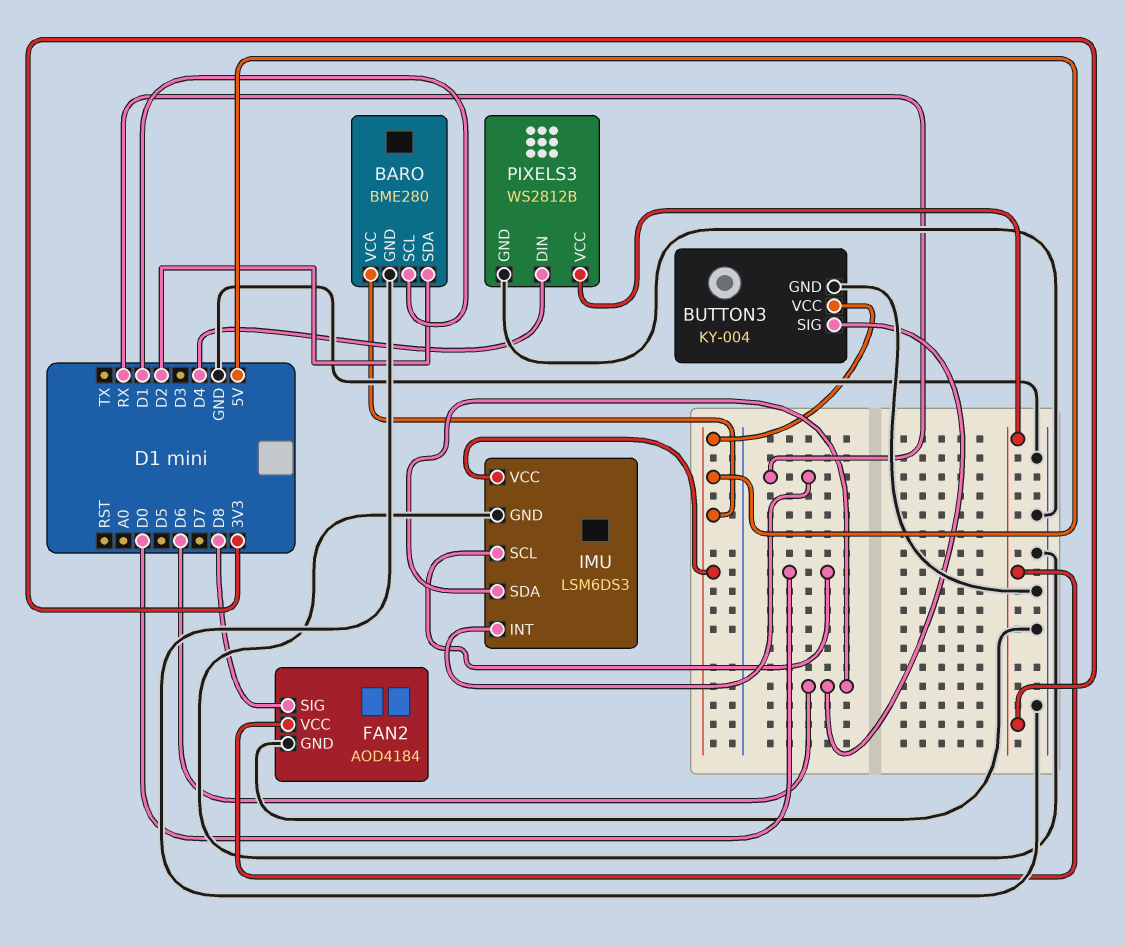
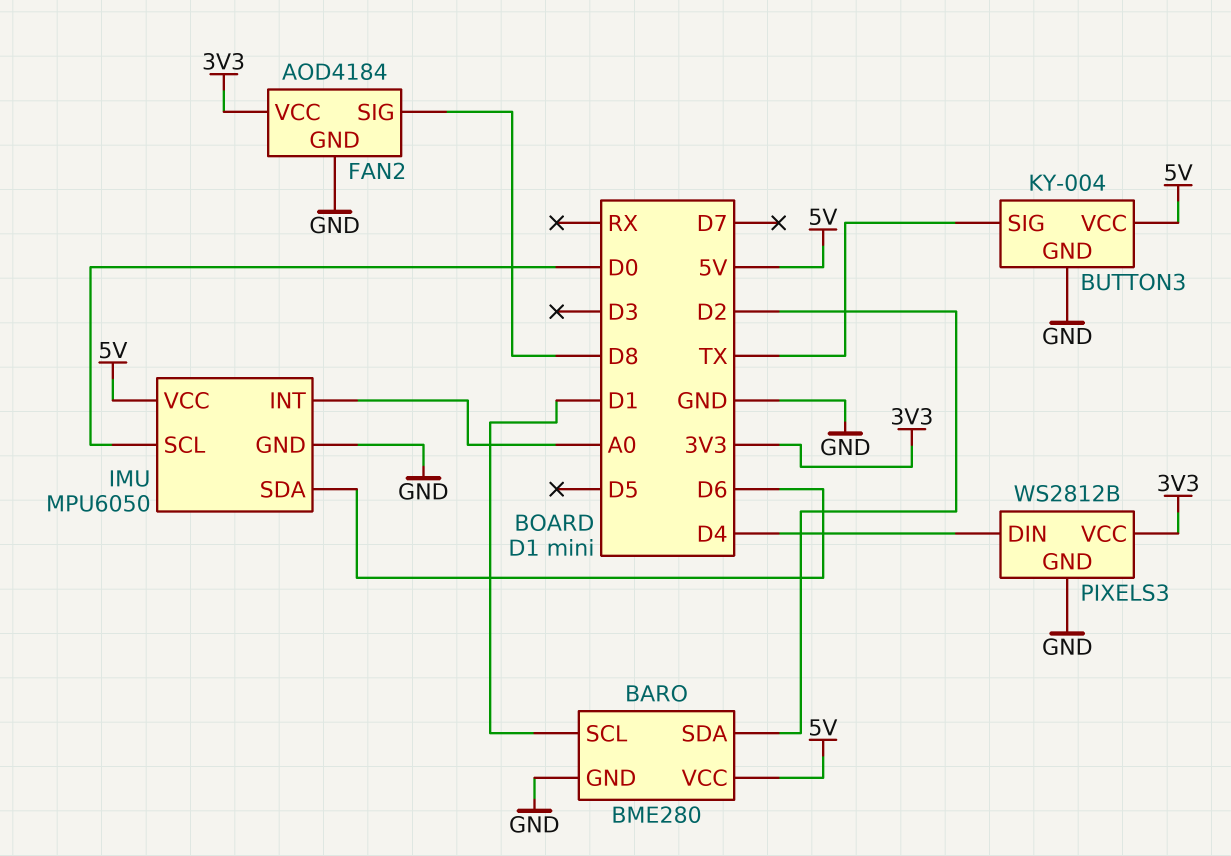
BUTTON3 pin SIG: D6 -> TX
IMU: LSM6DS3 -> MPU6050
IMU pin INT: RX -> A0

